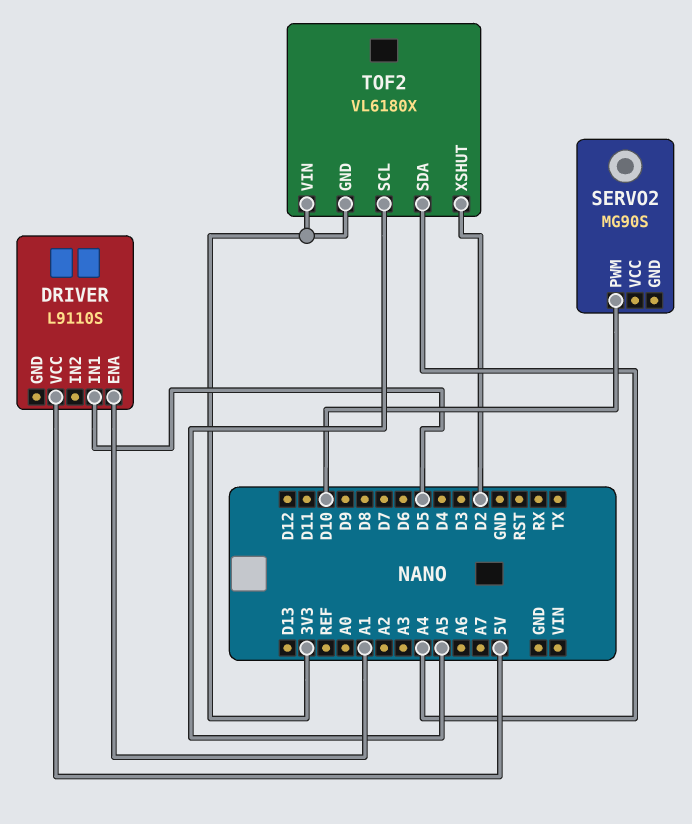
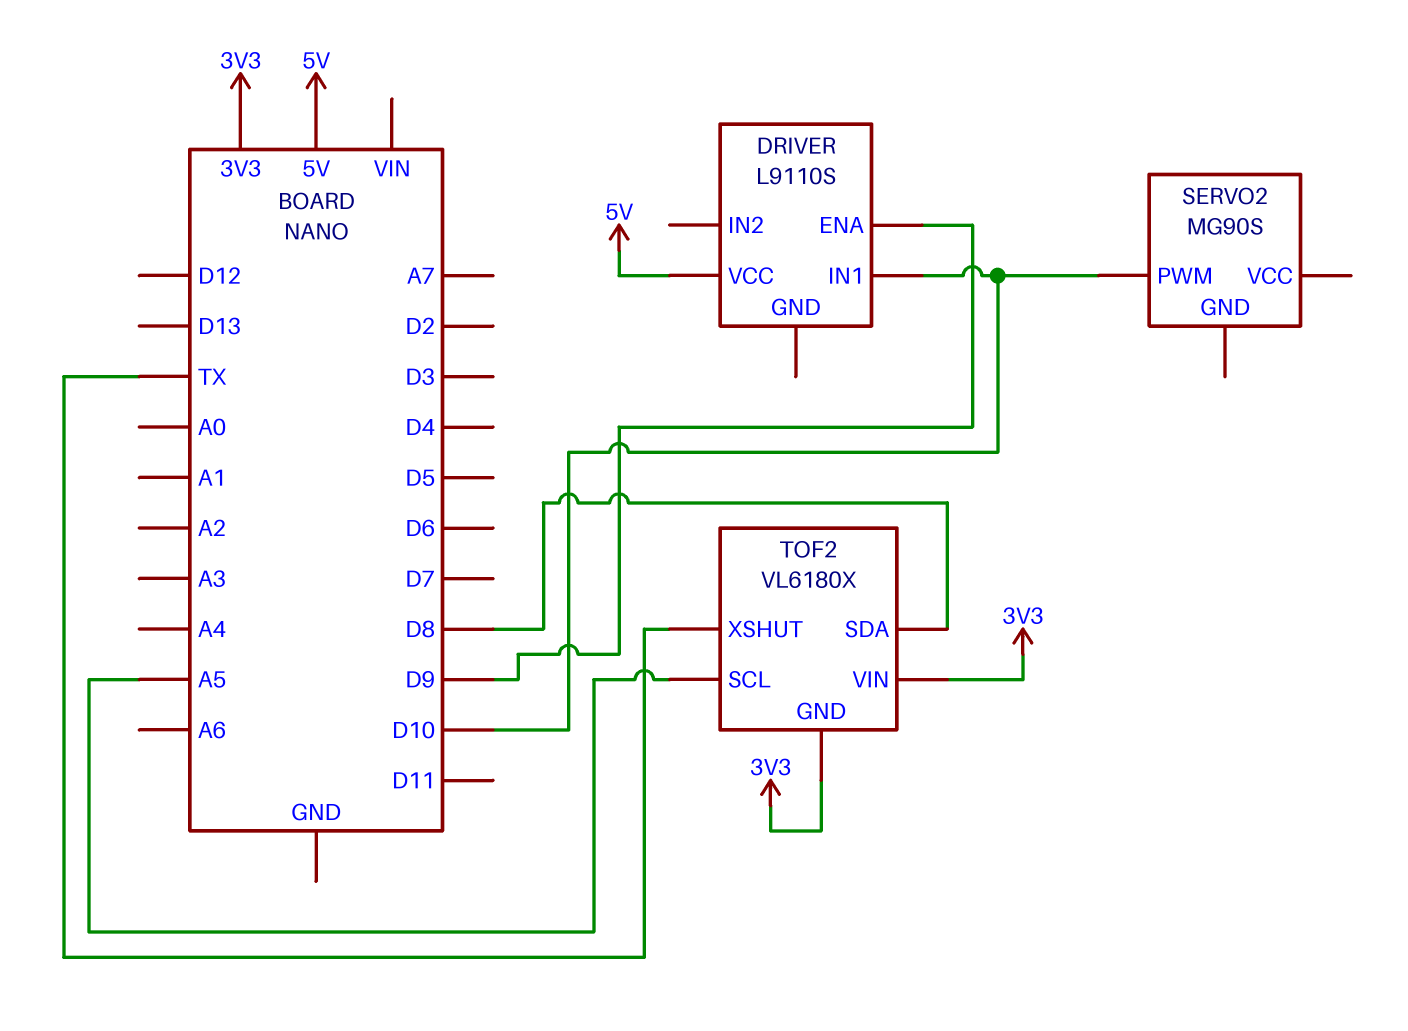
DRIVER pin ENA: A1 -> D9
DRIVER pin IN1: D5 -> D10
TOF2 pin SDA: A4 -> D8
TOF2 pin XSHUT: D2 -> TX

